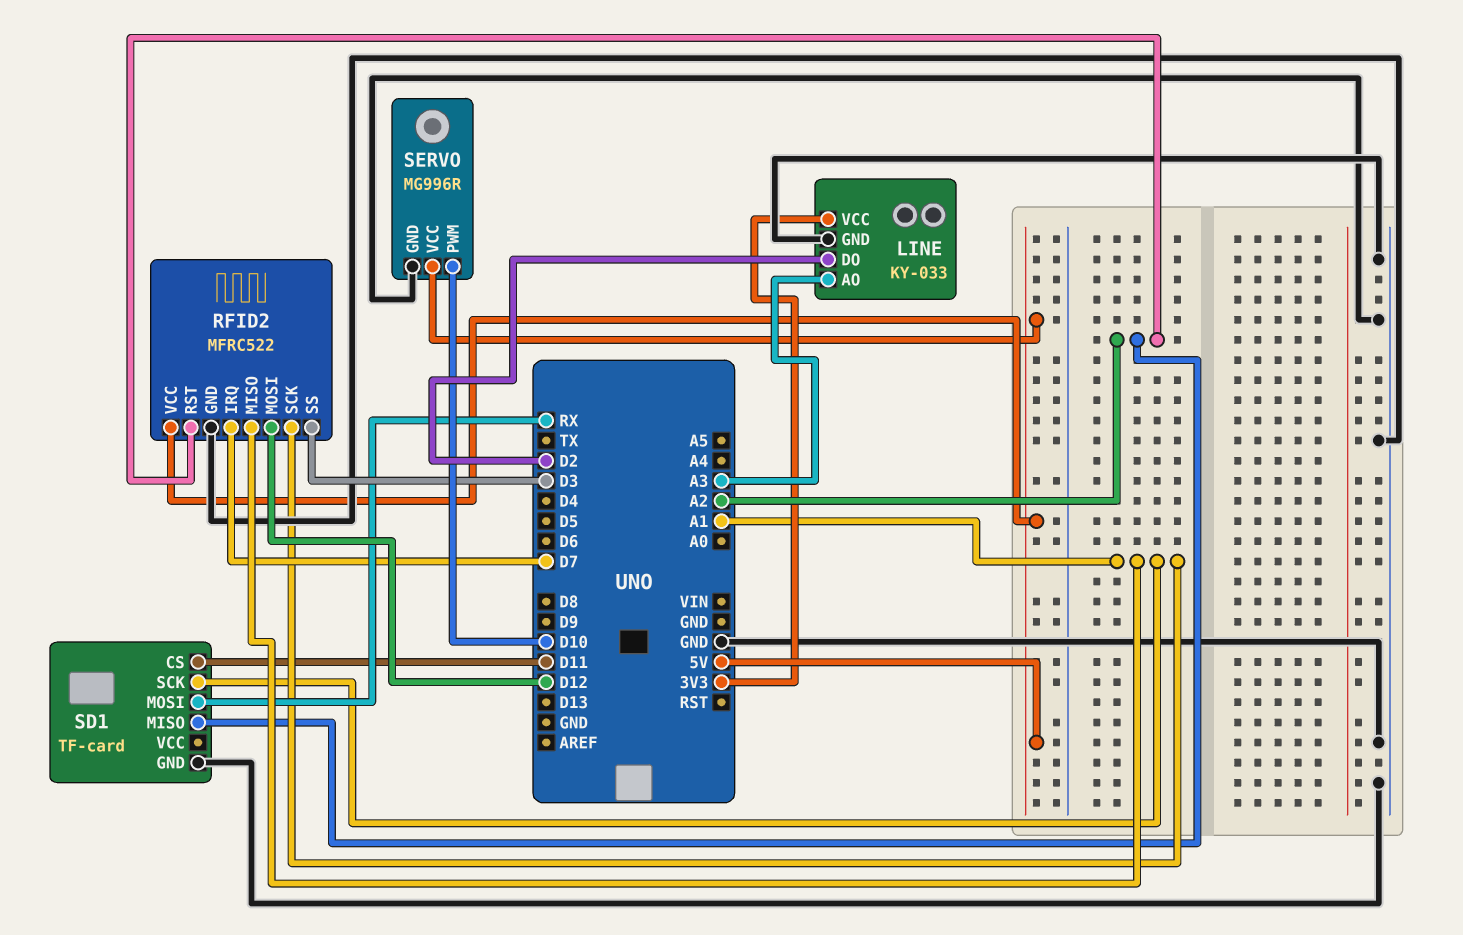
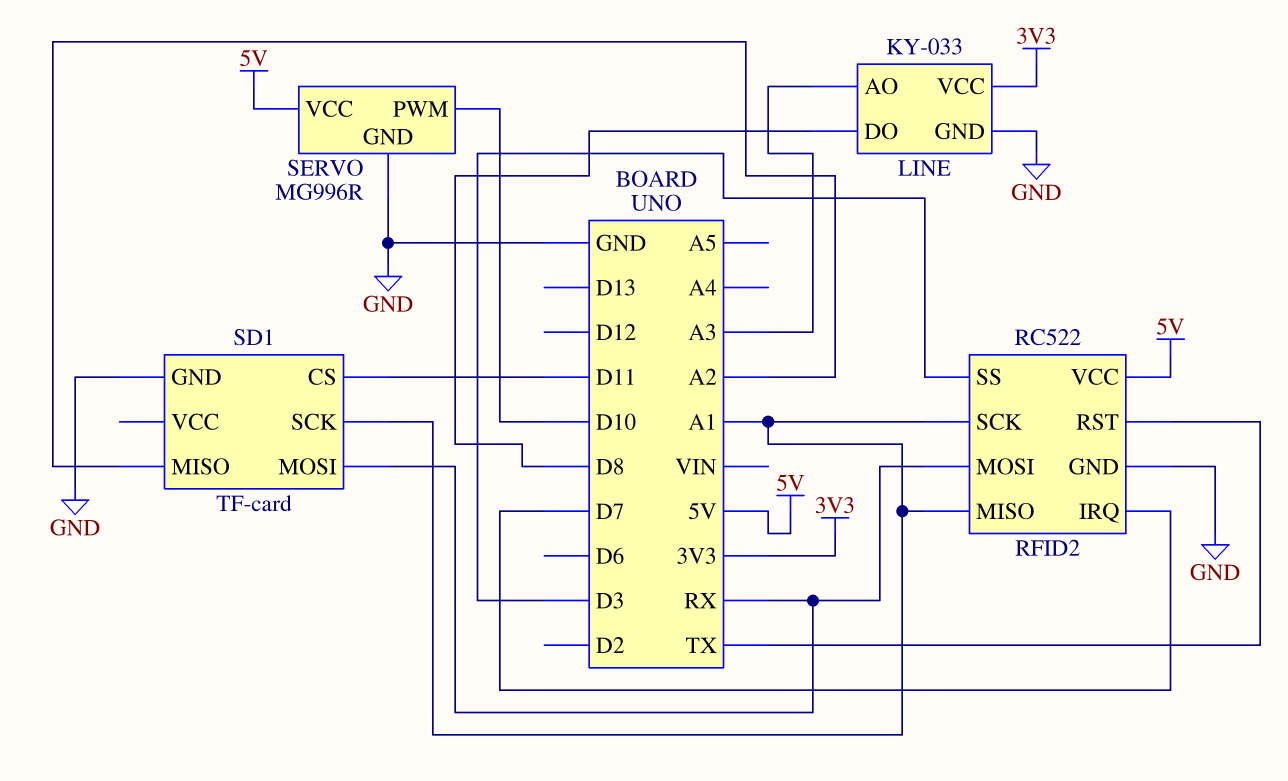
LINE pin DO: D2 -> D8
RFID2: MFRC522 -> RC522
RFID2 pin MOSI: D12 -> RX
RFID2 pin RST: A2 -> TX

